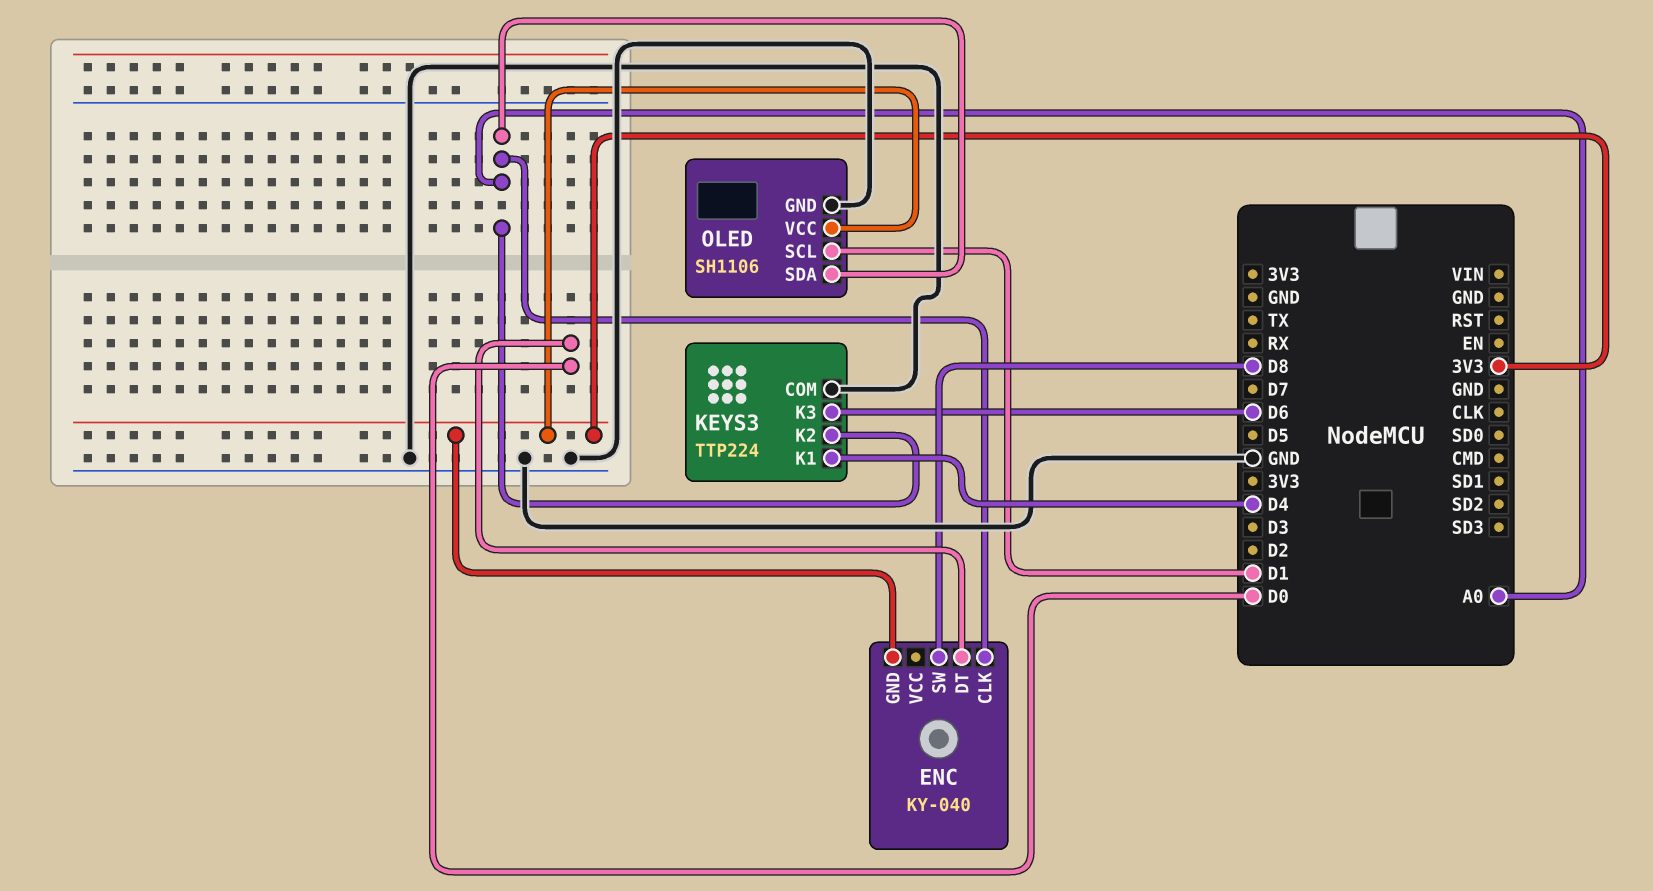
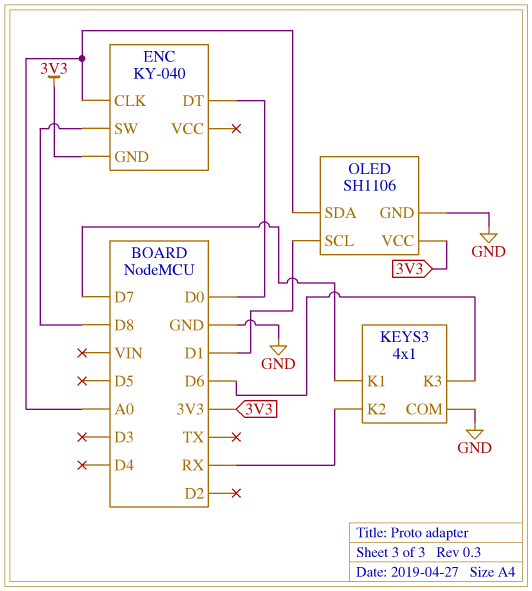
KEYS3: TTP224 -> 4x1
KEYS3 pin K1: D4 -> D7
KEYS3 pin K2: A0 -> RX

